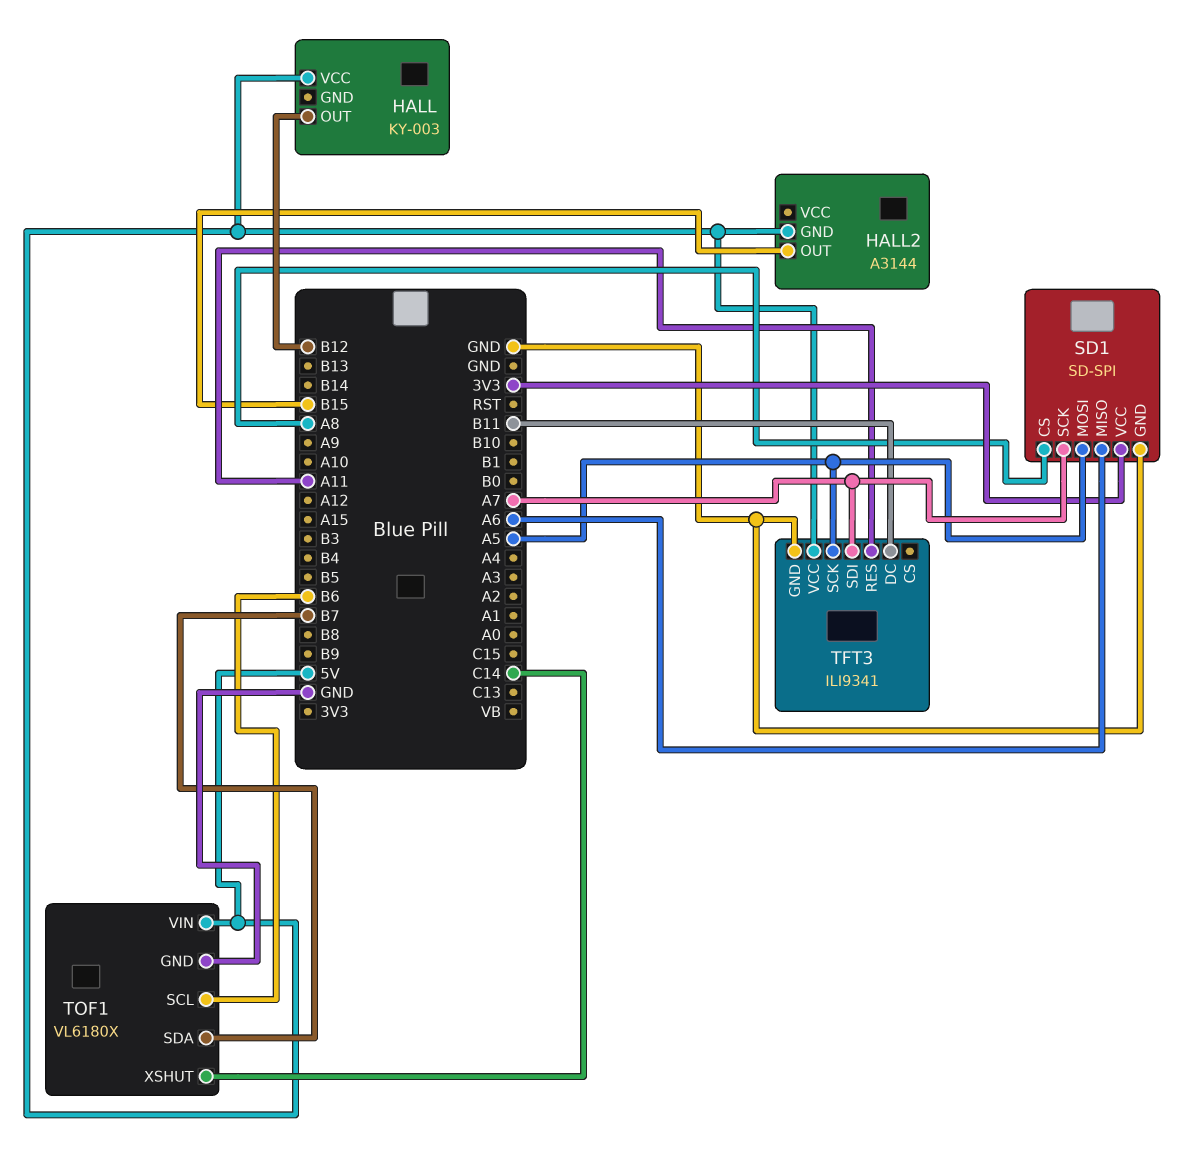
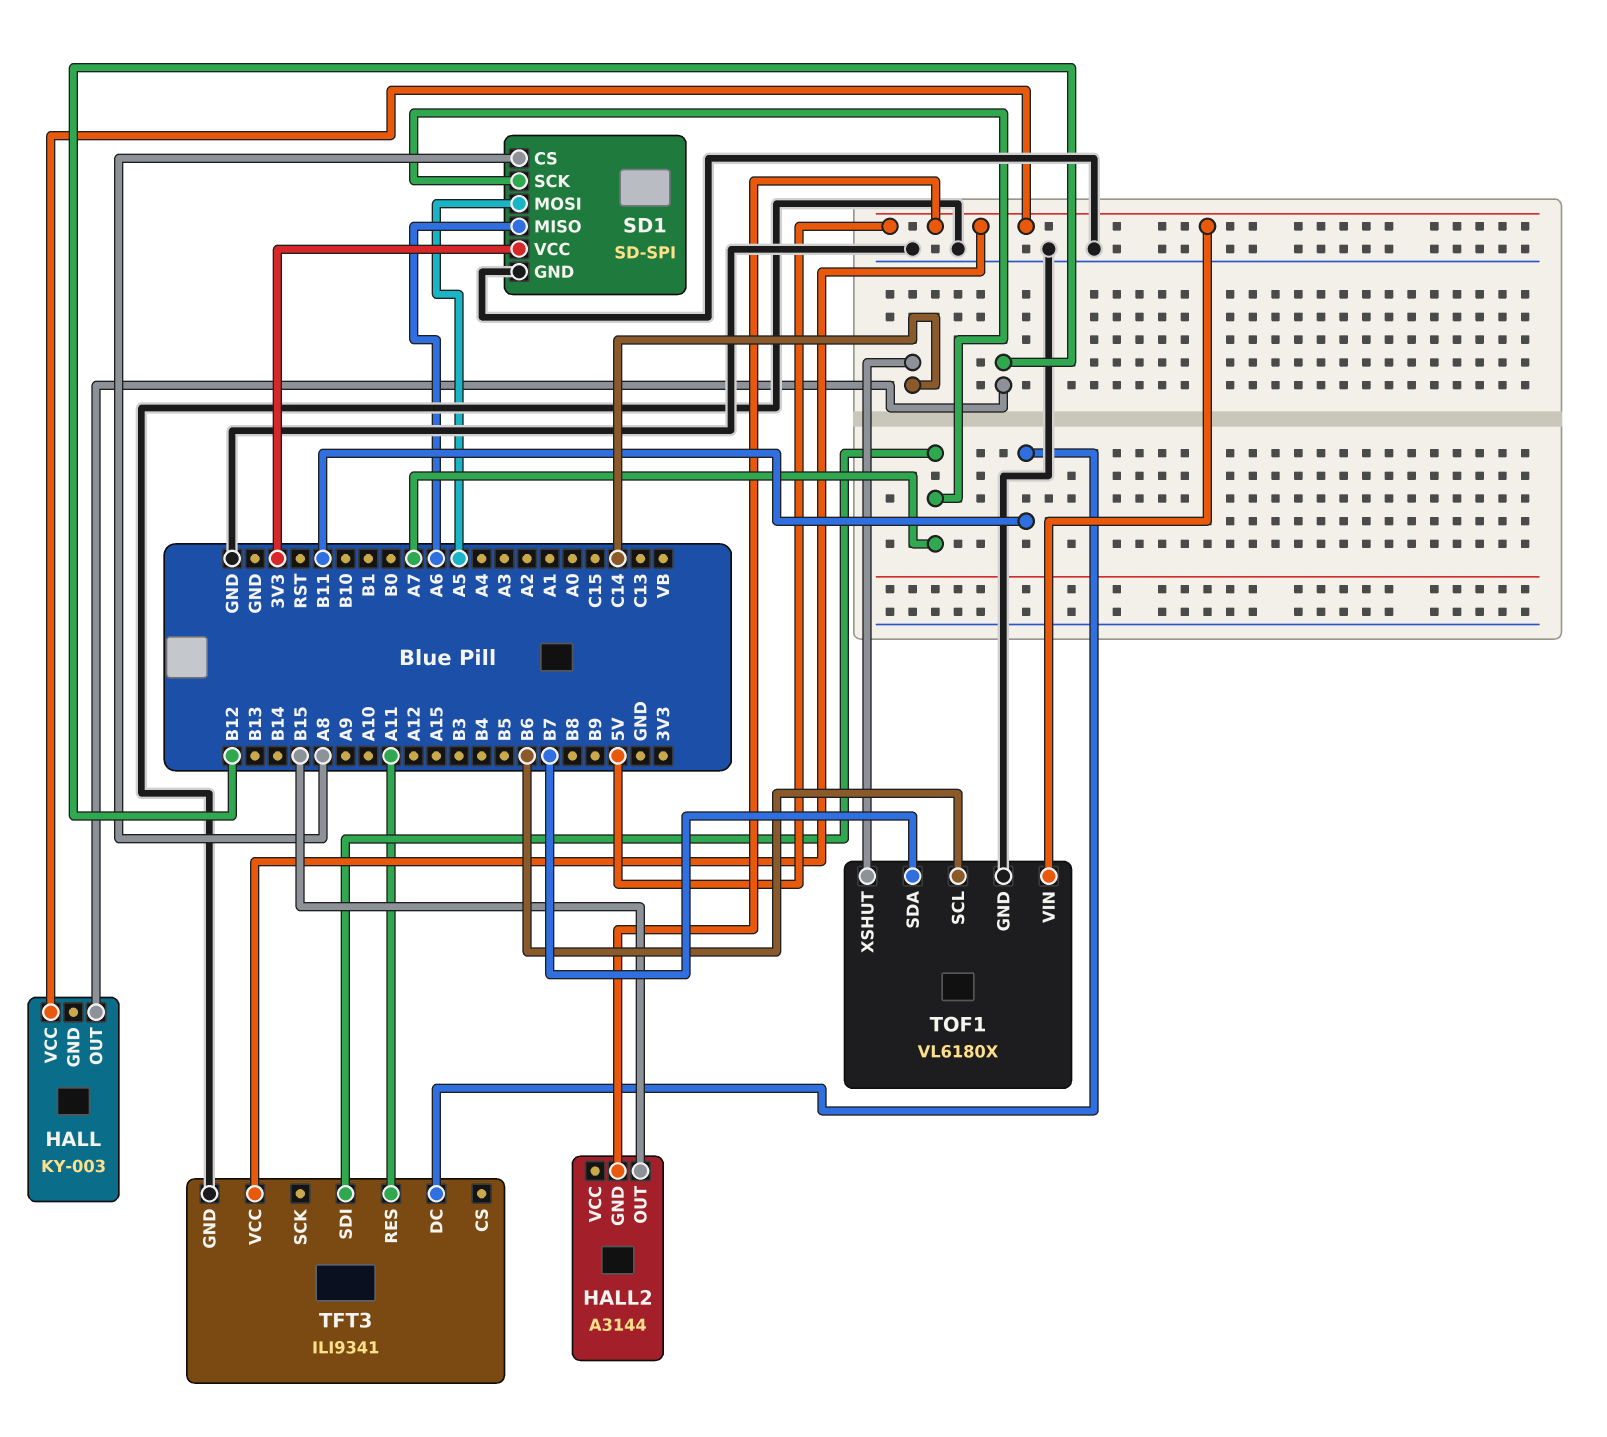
TFT3 pin SCK: A5 -> none

